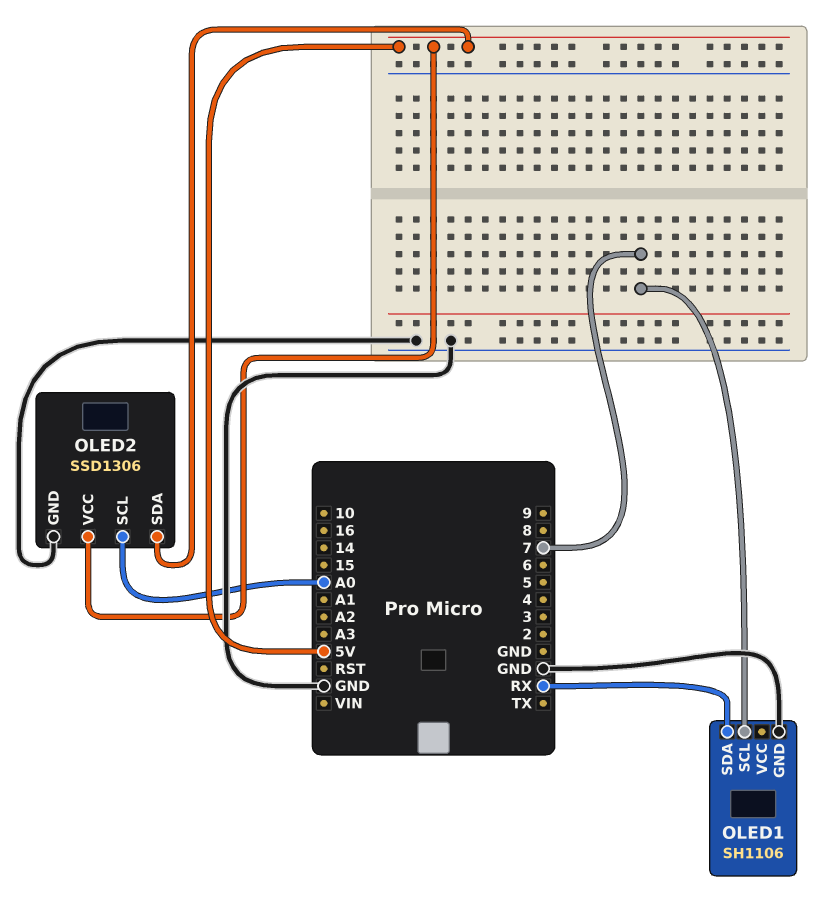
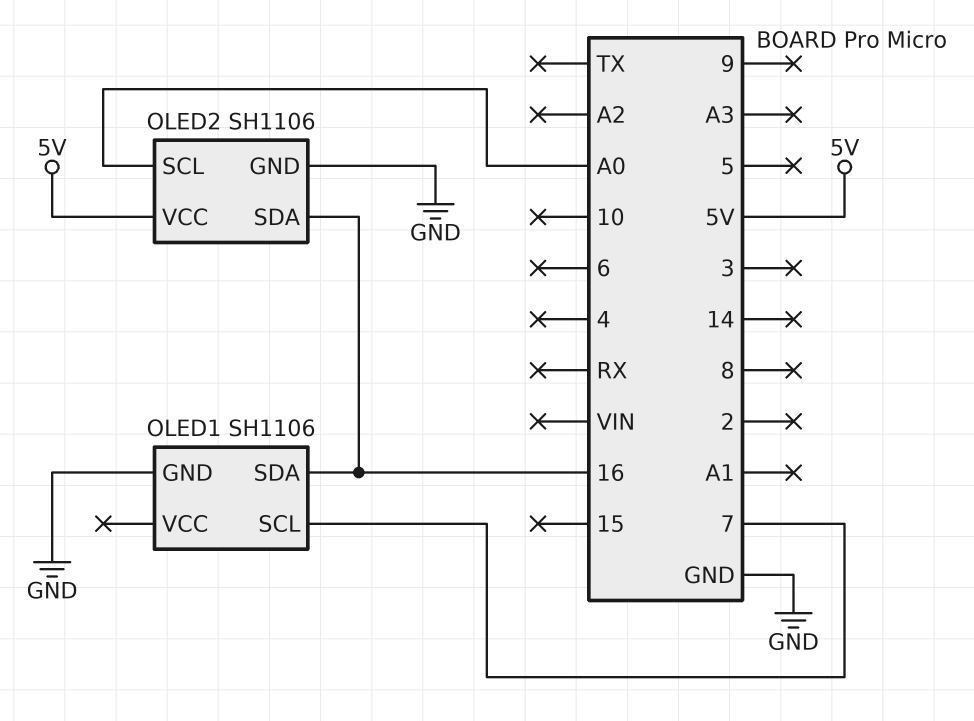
OLED1 pin SDA: RX -> 16
OLED2: SSD1306 -> SH1106
OLED2 pin SDA: 5V -> 16

